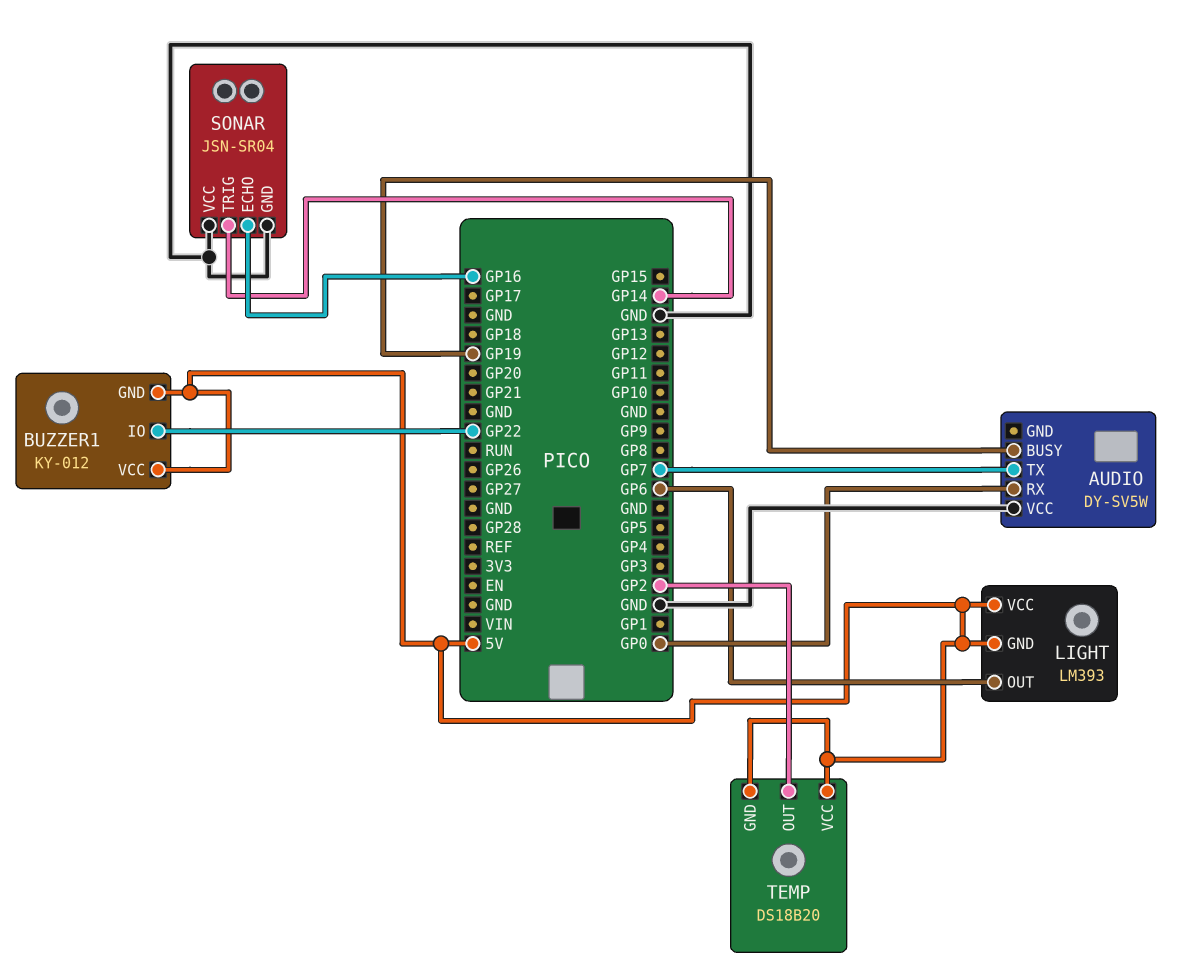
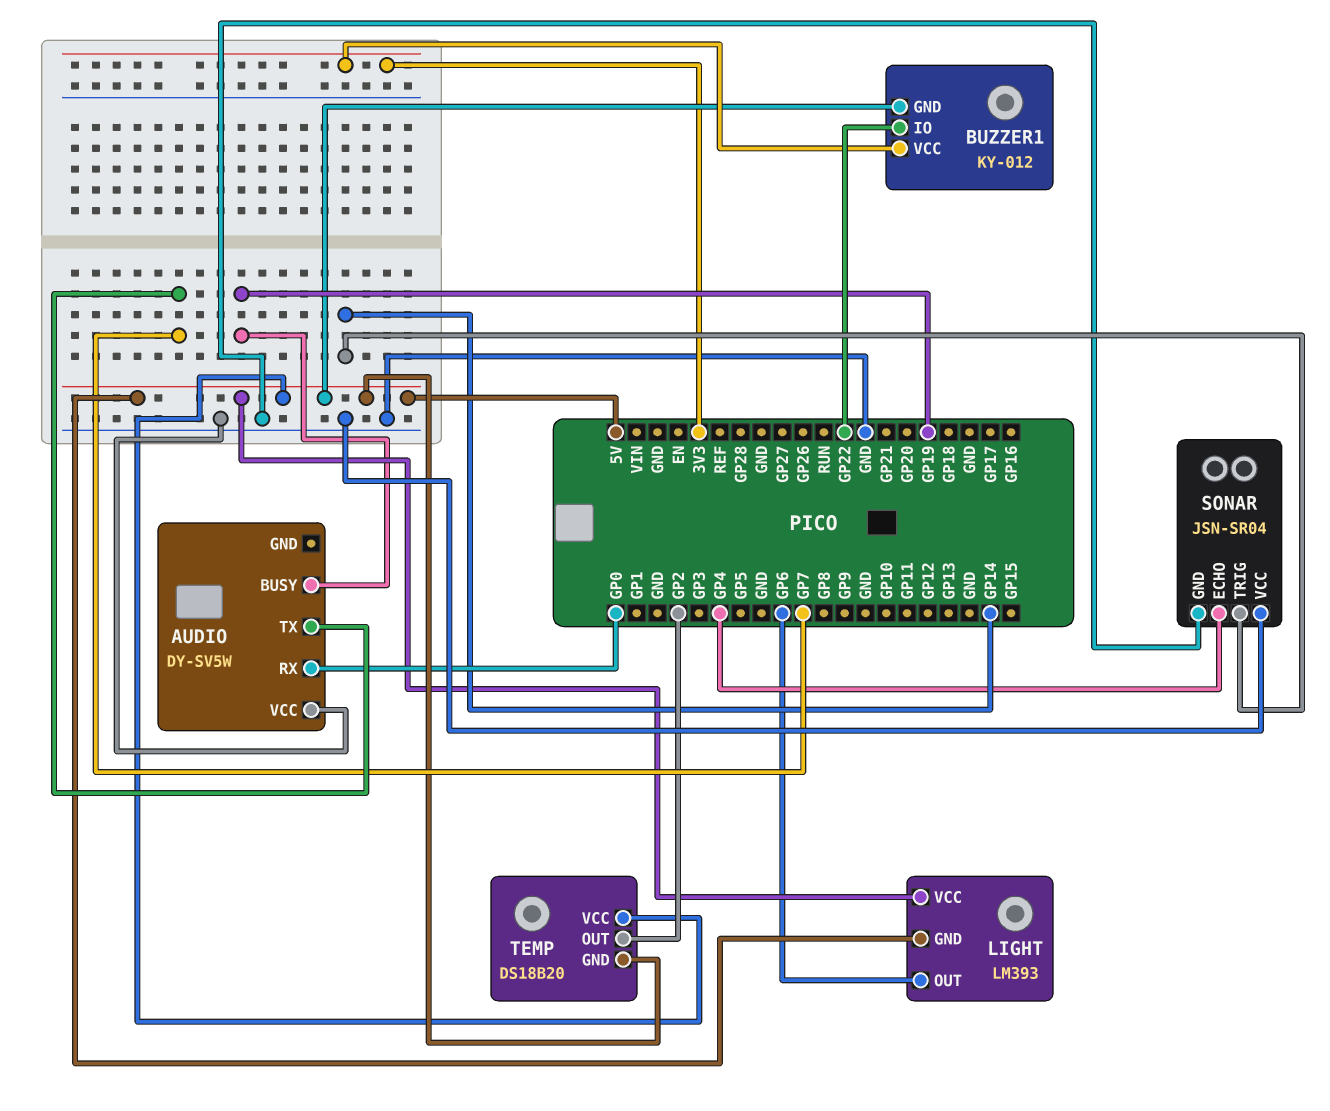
BUZZER1 pin VCC: 5V -> 3V3
SONAR pin ECHO: GP16 -> GP4

